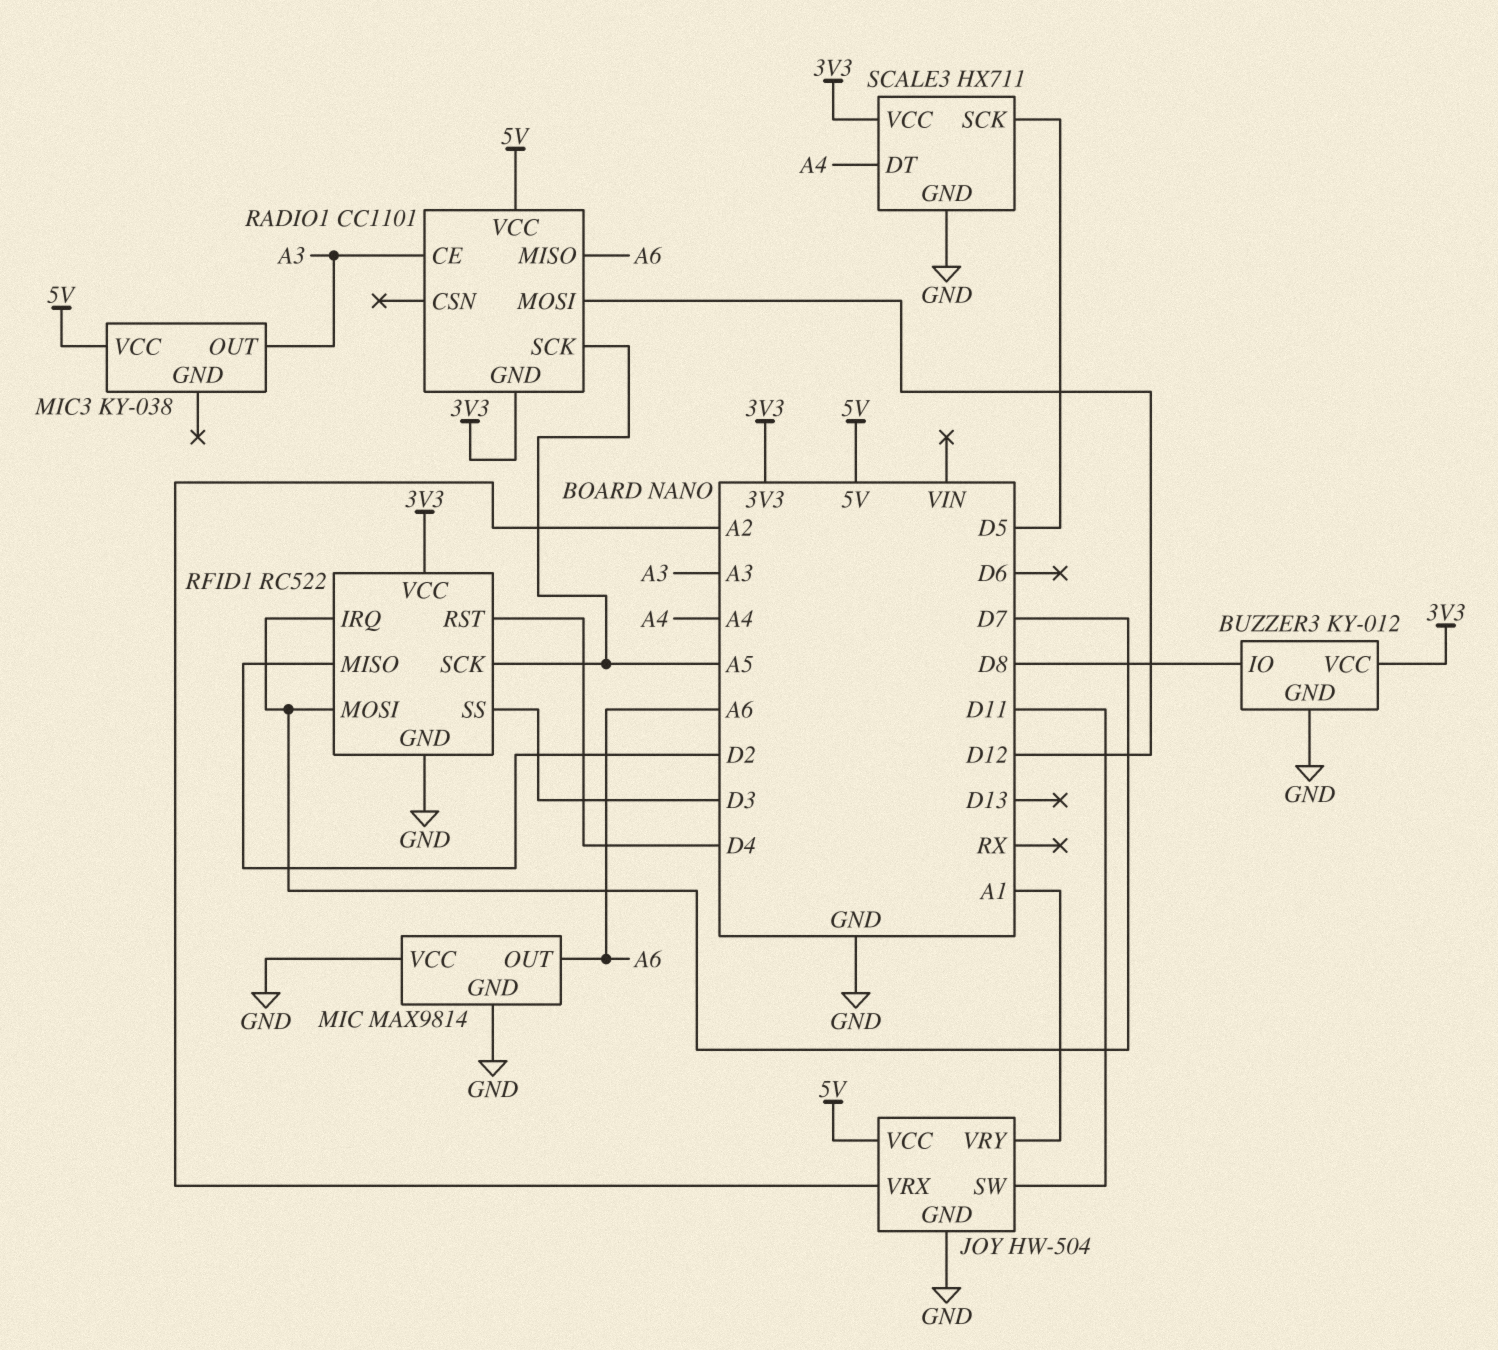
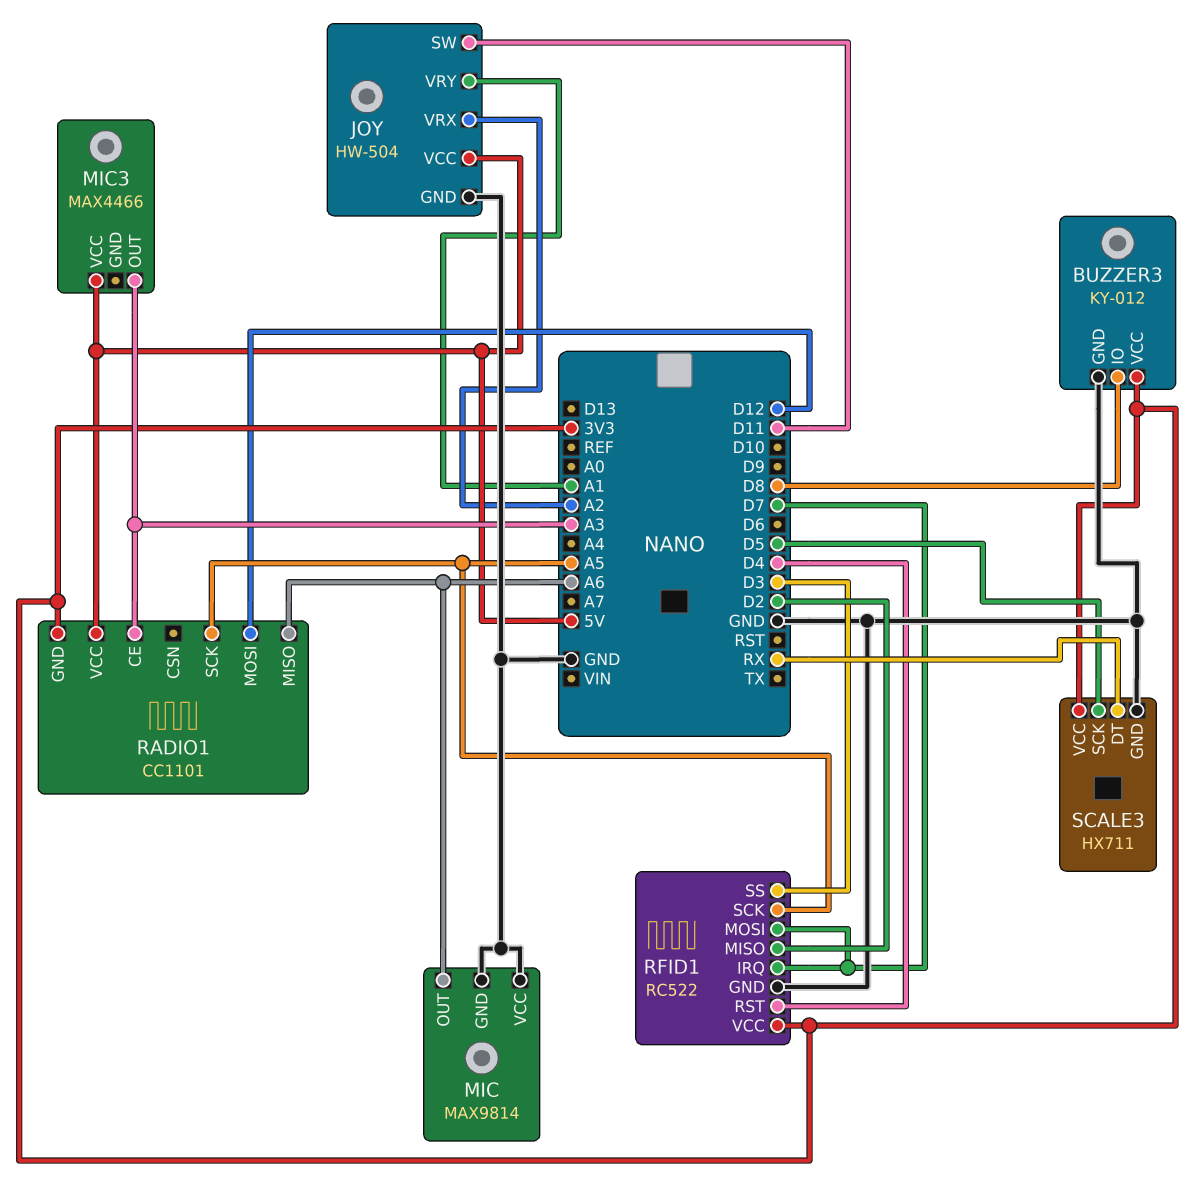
MIC3: KY-038 -> MAX4466
SCALE3 pin DT: A4 -> RX

